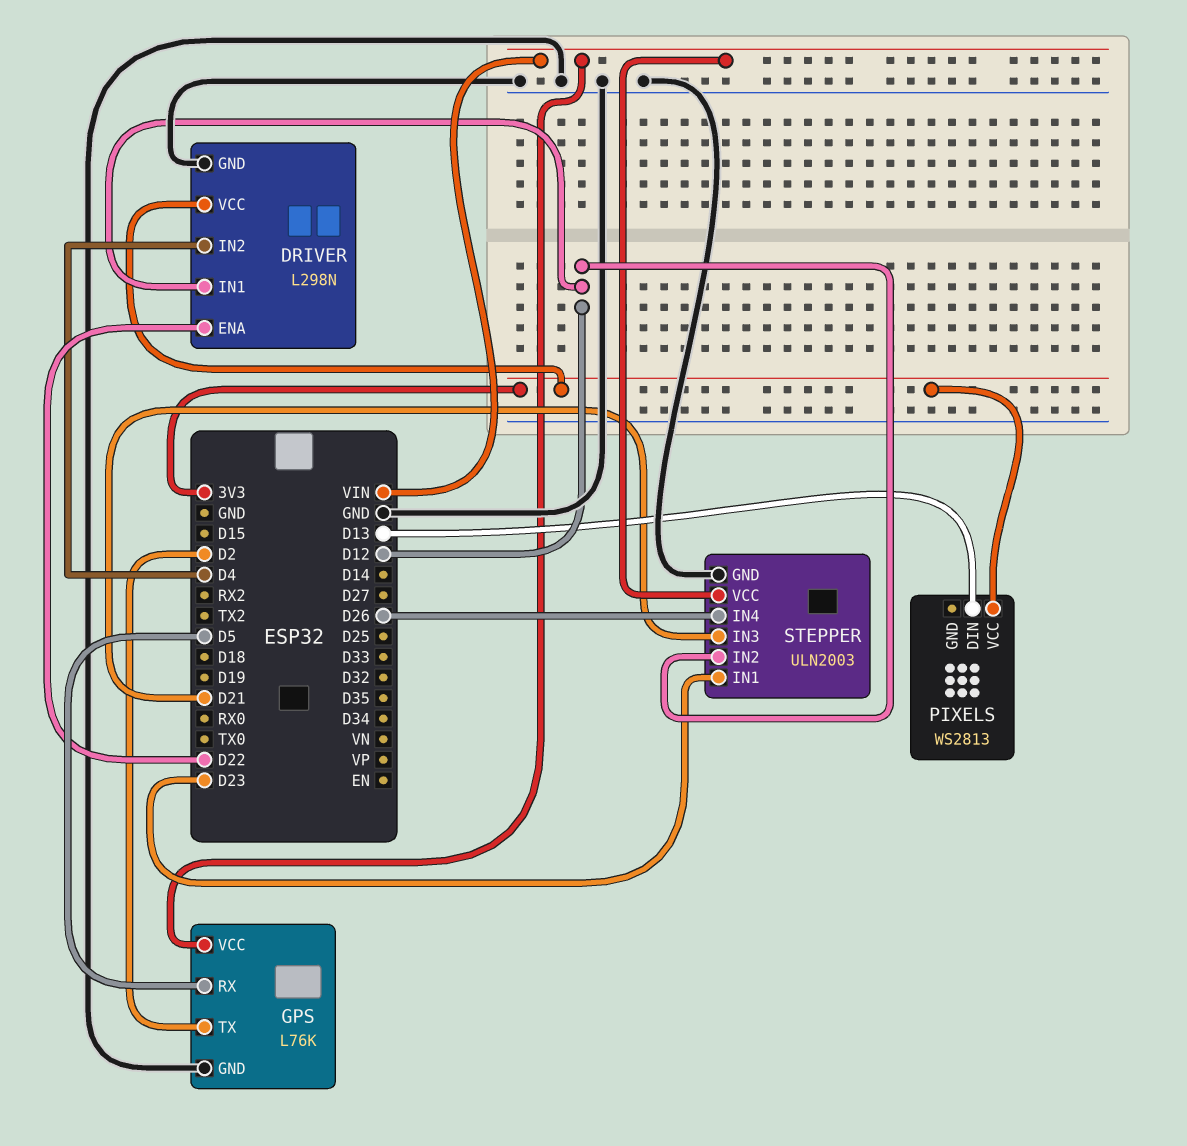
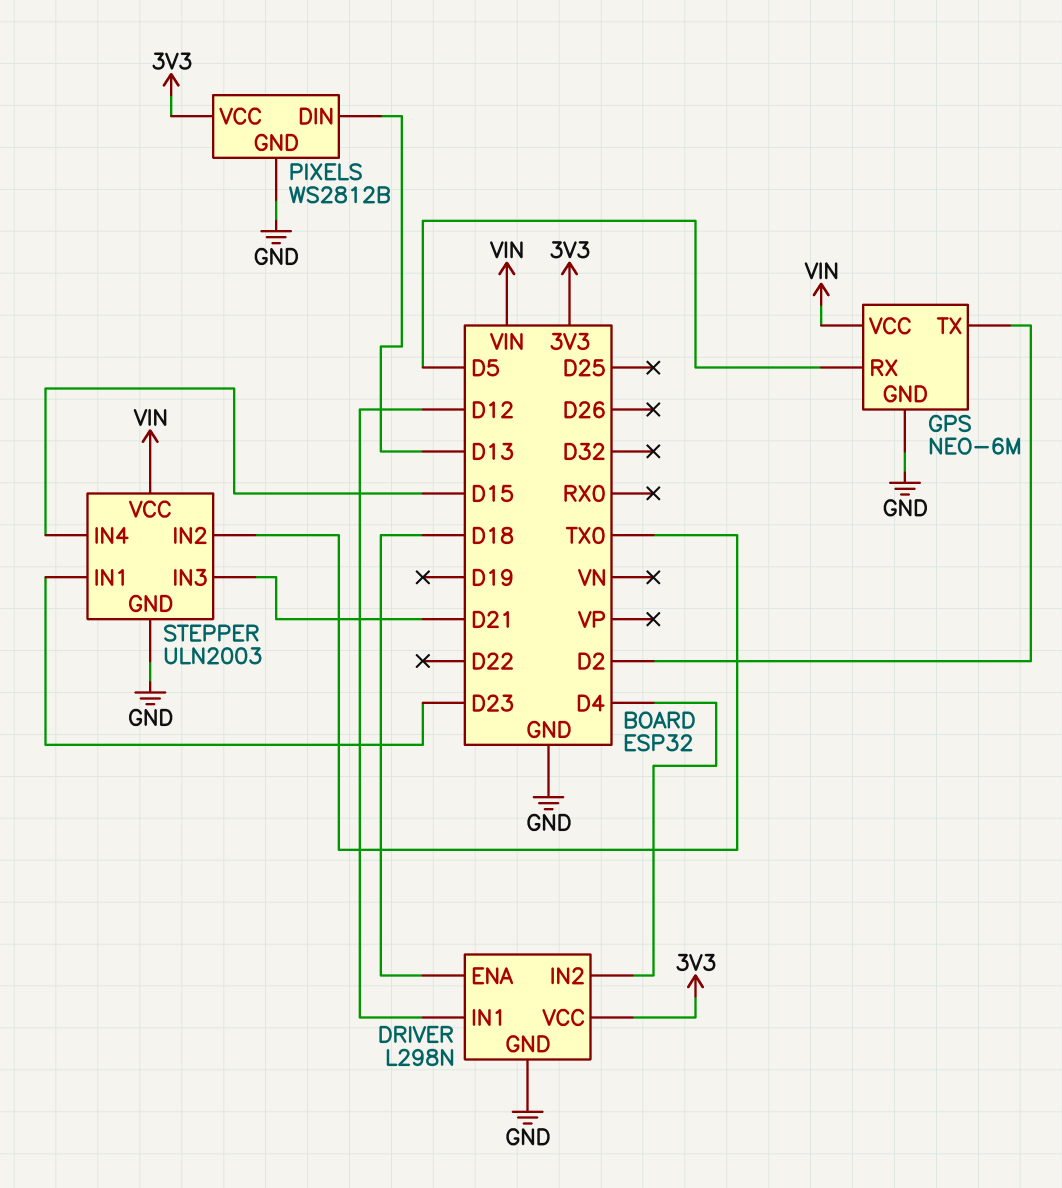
DRIVER pin ENA: D22 -> D18
GPS: L76K -> NEO-6M
PIXELS: WS2813 -> WS2812B
PIXELS pin GND: none -> GND
STEPPER pin IN2: D12 -> TX0
STEPPER pin IN4: D26 -> D15

